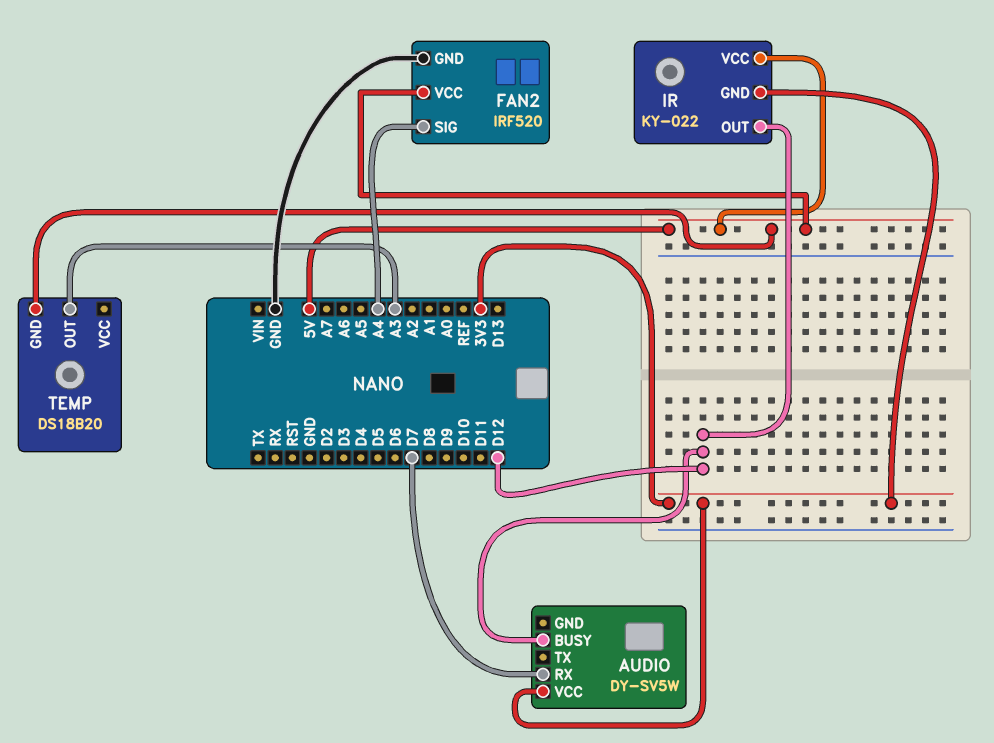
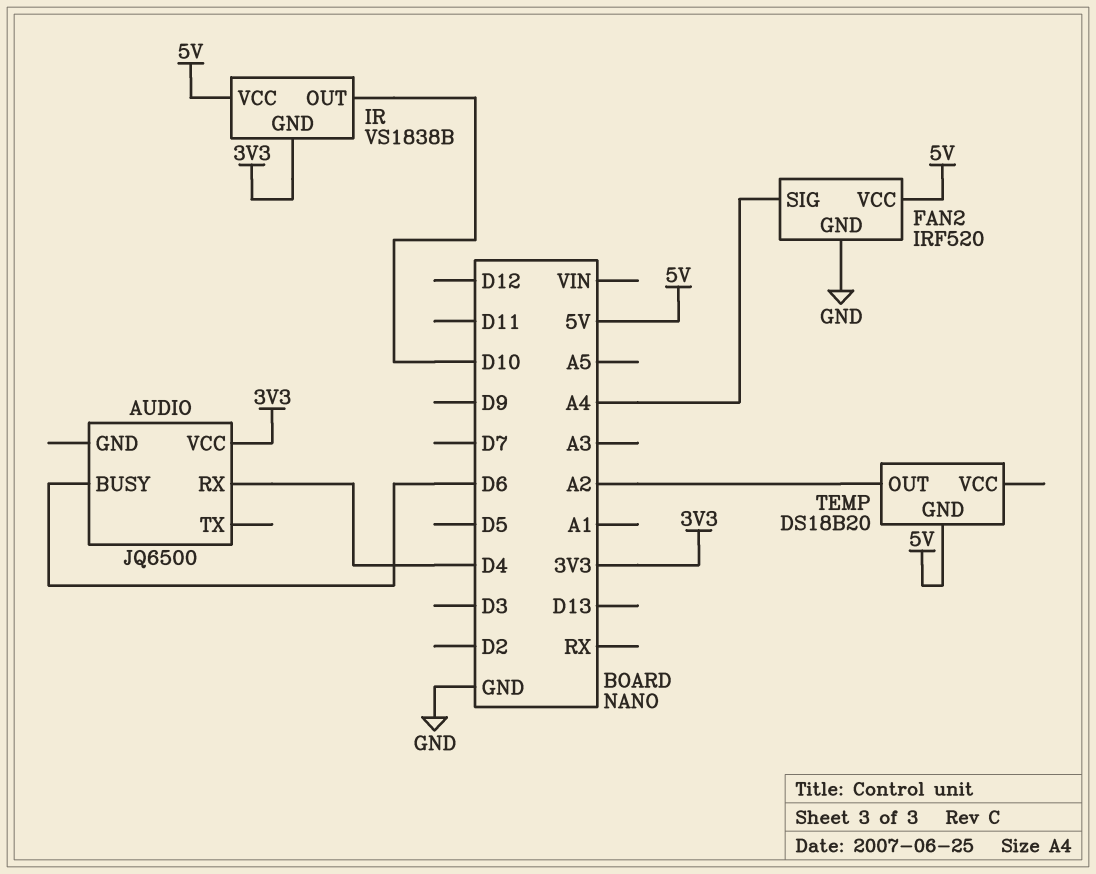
AUDIO: DY-SV5W -> JQ6500
AUDIO pin BUSY: D12 -> D6
AUDIO pin RX: D7 -> D4
IR: KY-022 -> VS1838B
IR pin OUT: D12 -> D10
TEMP pin OUT: A3 -> A2

